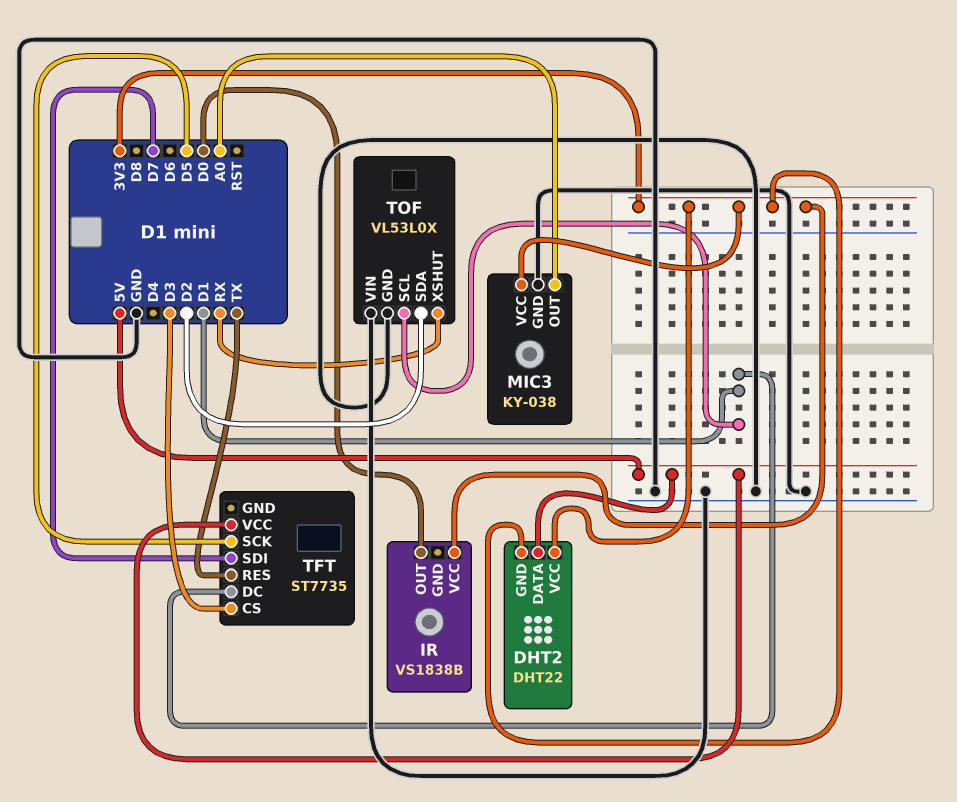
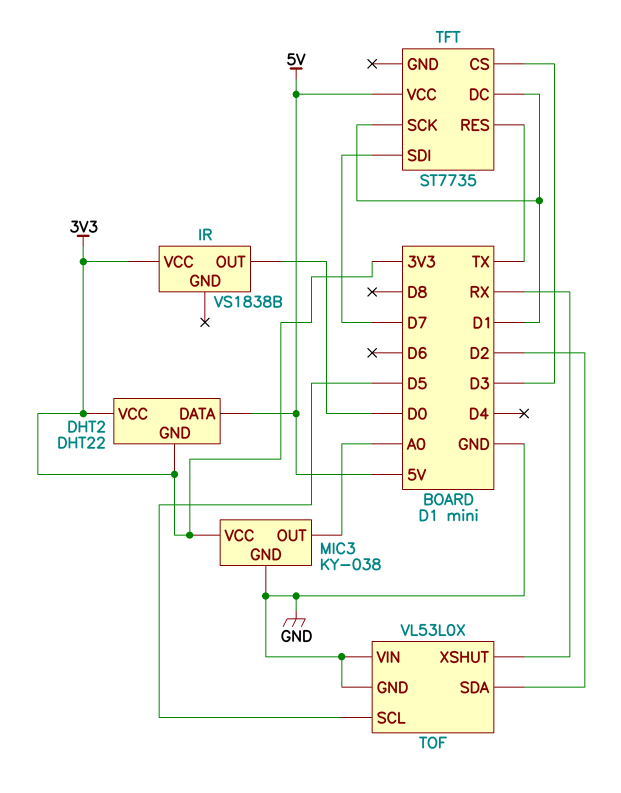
TFT pin SCK: D5 -> D1
TOF pin SCL: D1 -> D5

